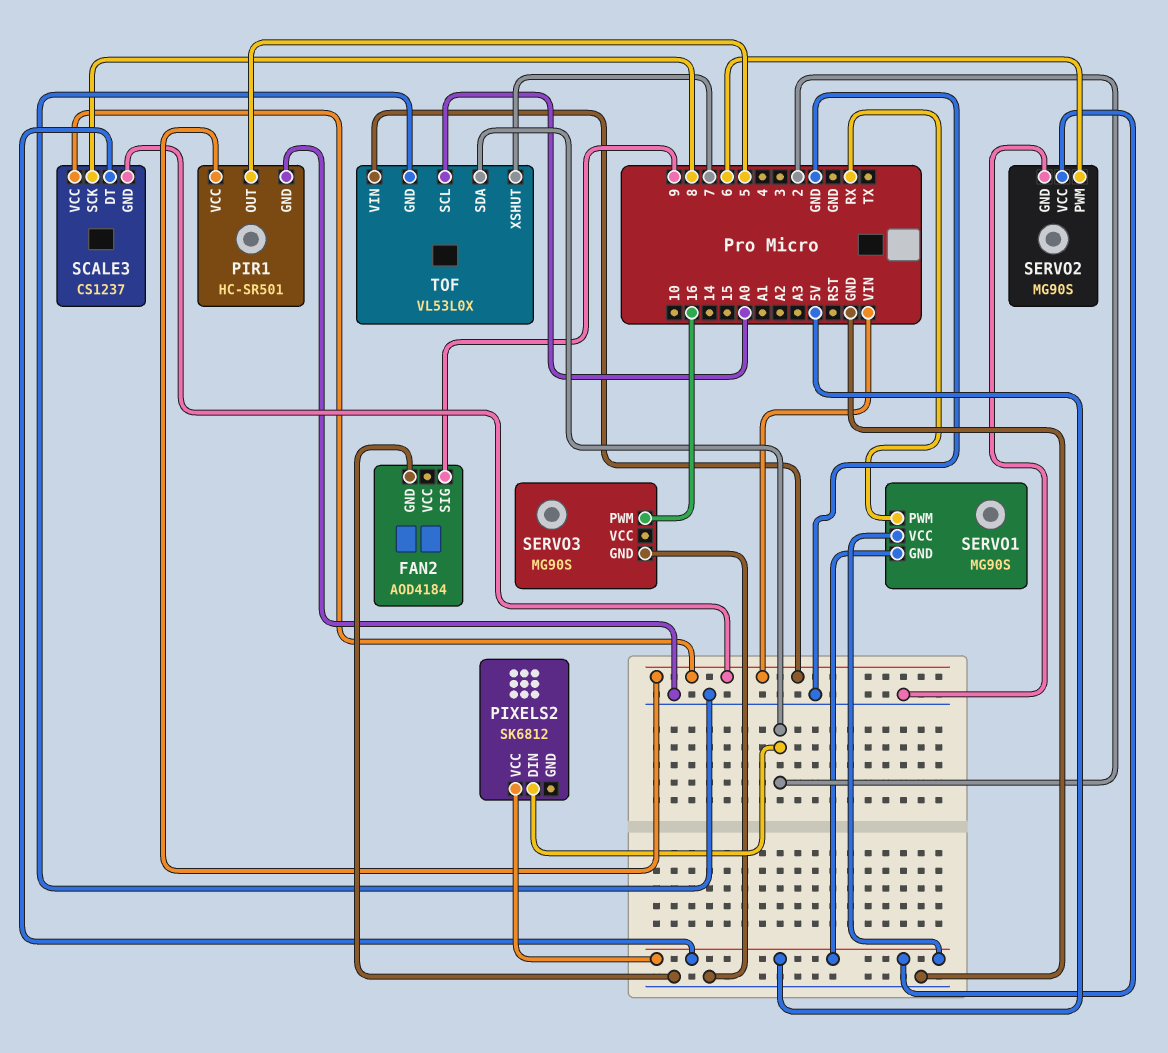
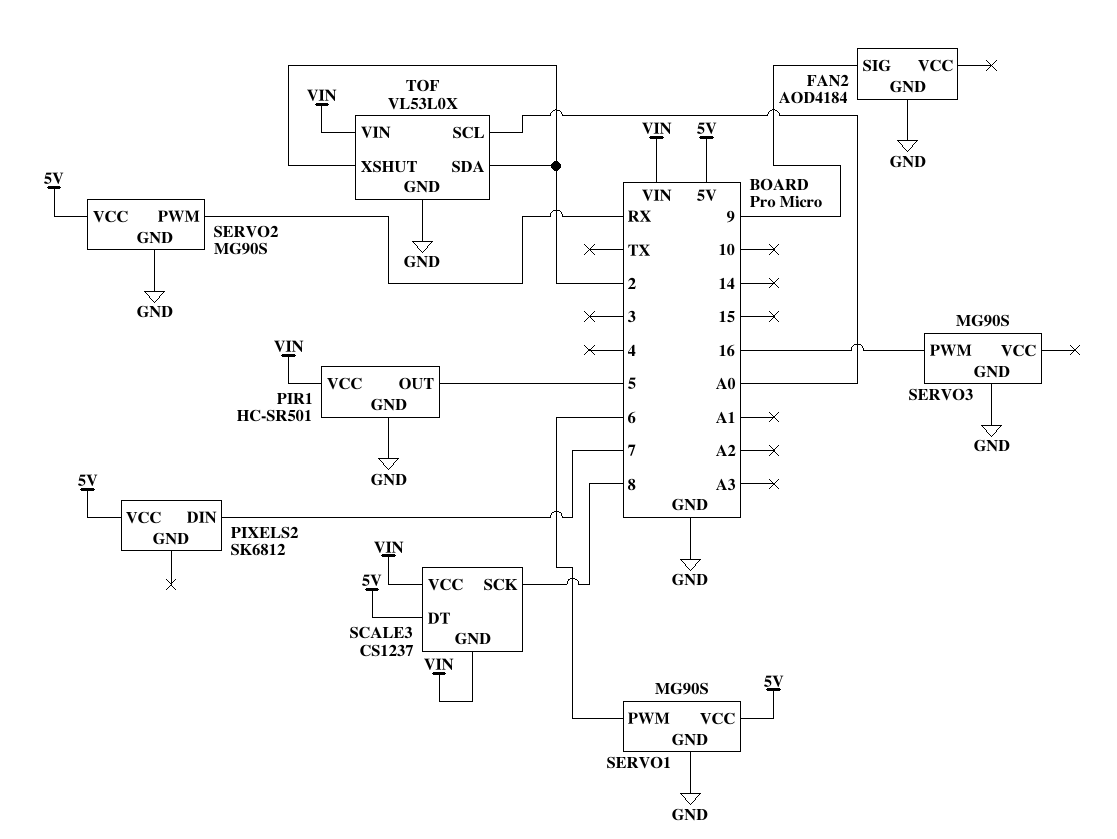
PIXELS2 pin DIN: 2 -> 7
SERVO1 pin GND: 5V -> GND
SERVO1 pin PWM: RX -> 6
SERVO2 pin PWM: 6 -> RX
TOF pin XSHUT: 7 -> 2

